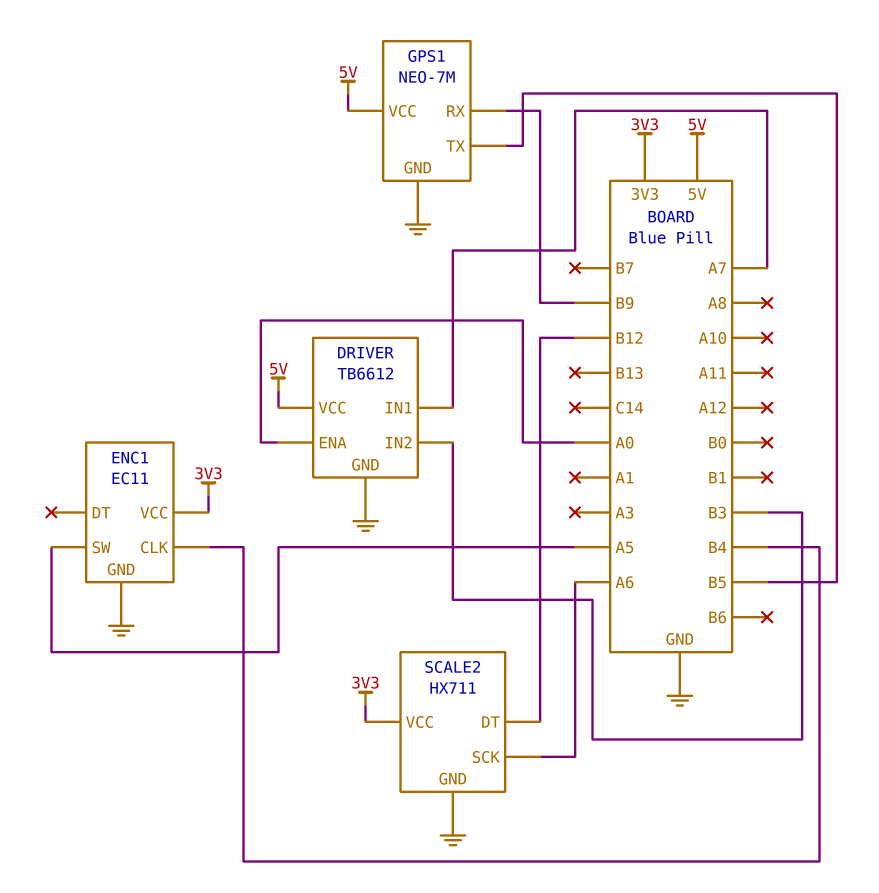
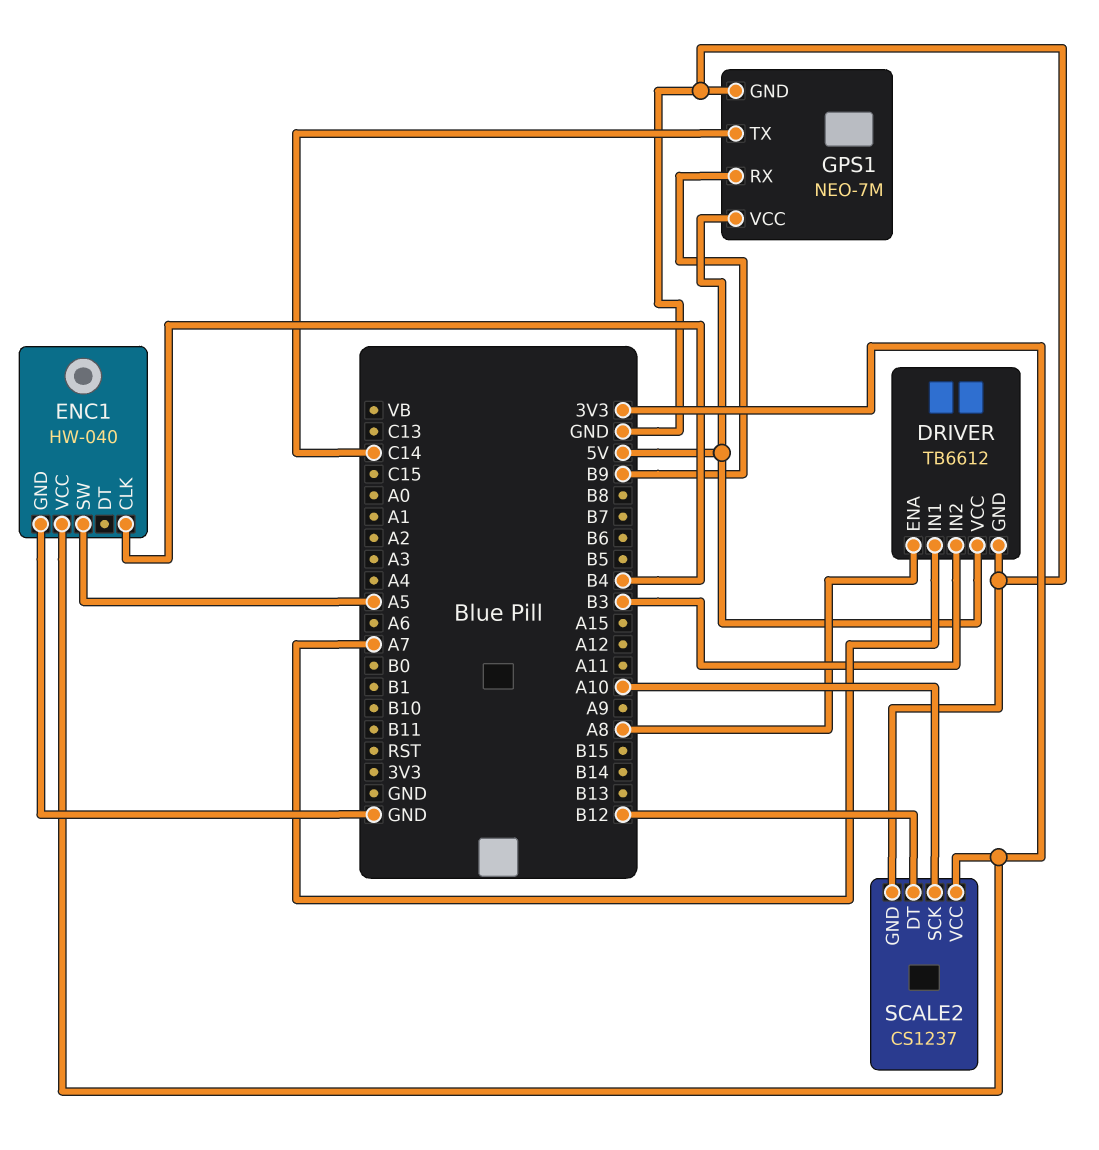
DRIVER pin ENA: A0 -> A8
ENC1: EC11 -> HW-040
GPS1 pin TX: B5 -> C14
SCALE2: HX711 -> CS1237
SCALE2 pin SCK: A6 -> A10

